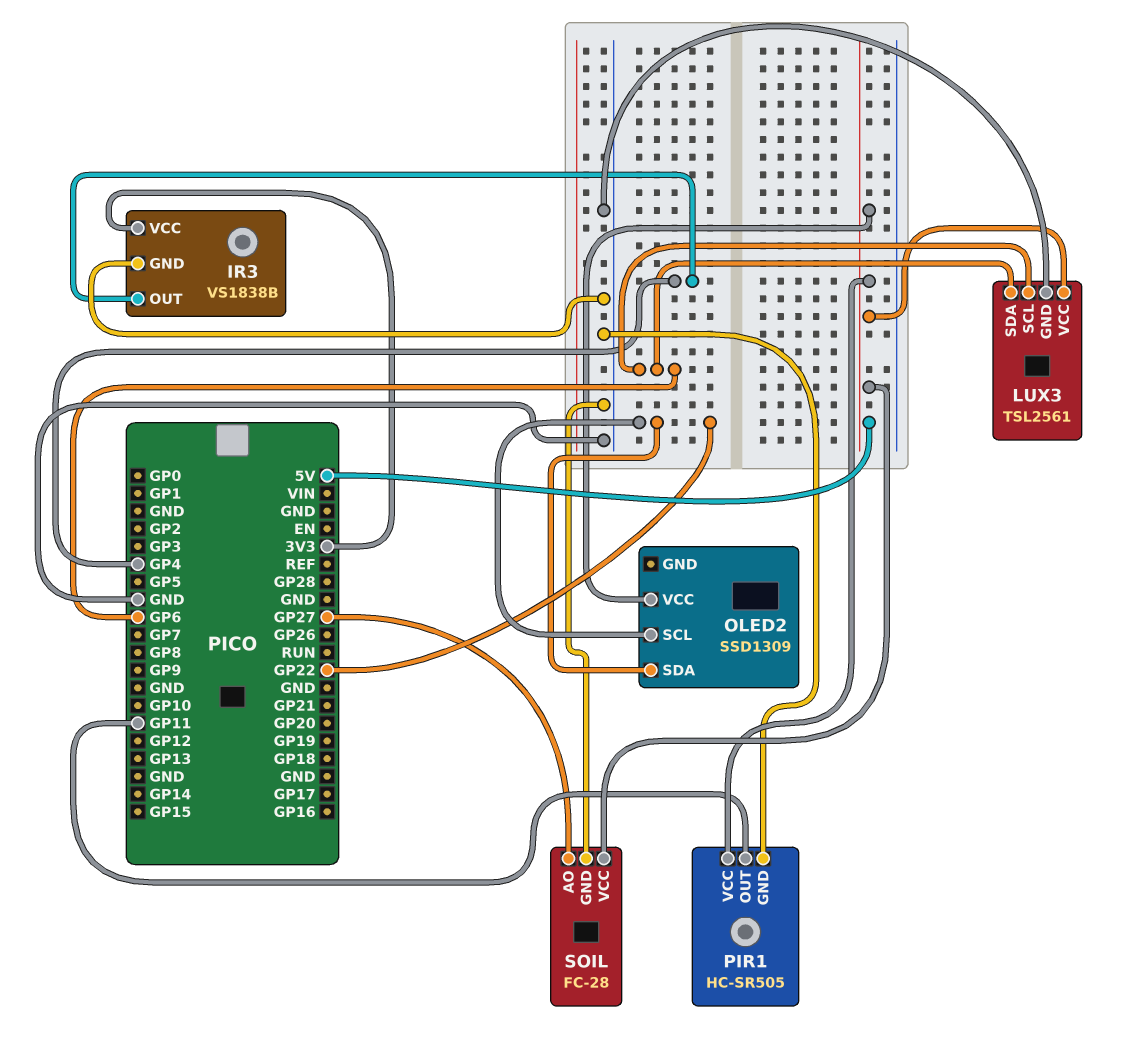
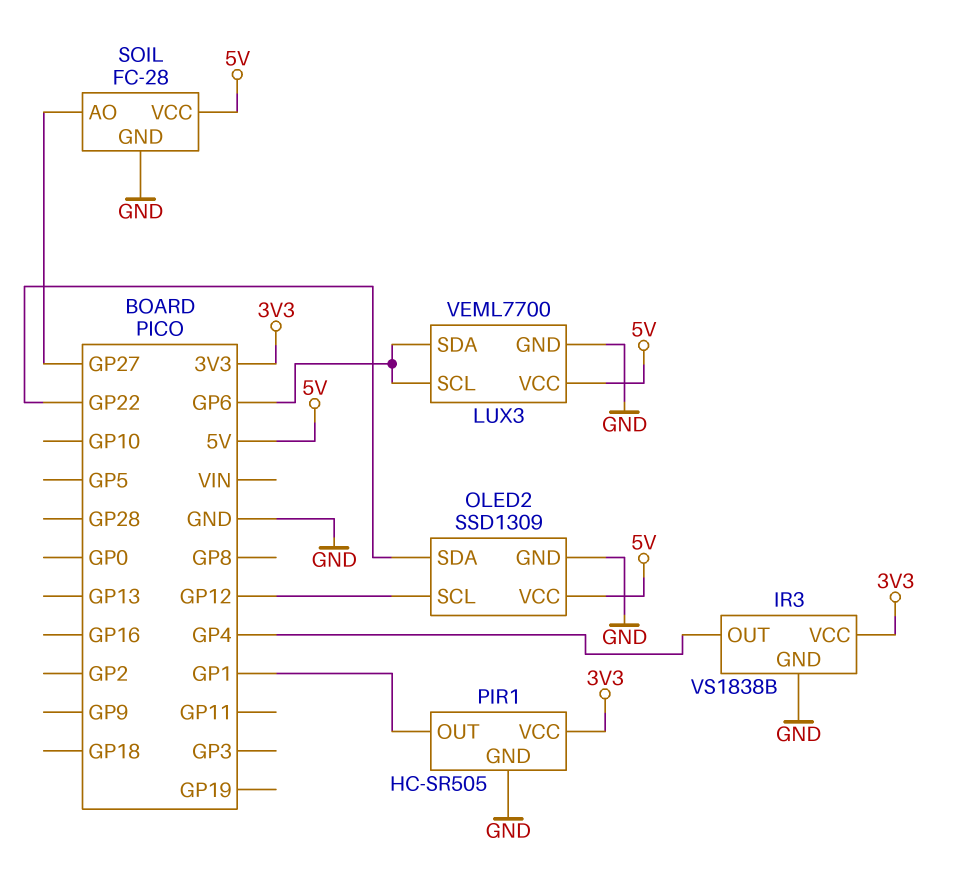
LUX3: TSL2561 -> VEML7700
OLED2 pin GND: none -> GND
OLED2 pin SCL: GP22 -> GP12
PIR1 pin OUT: GP11 -> GP1
PIR1 pin VCC: 5V -> 3V3

